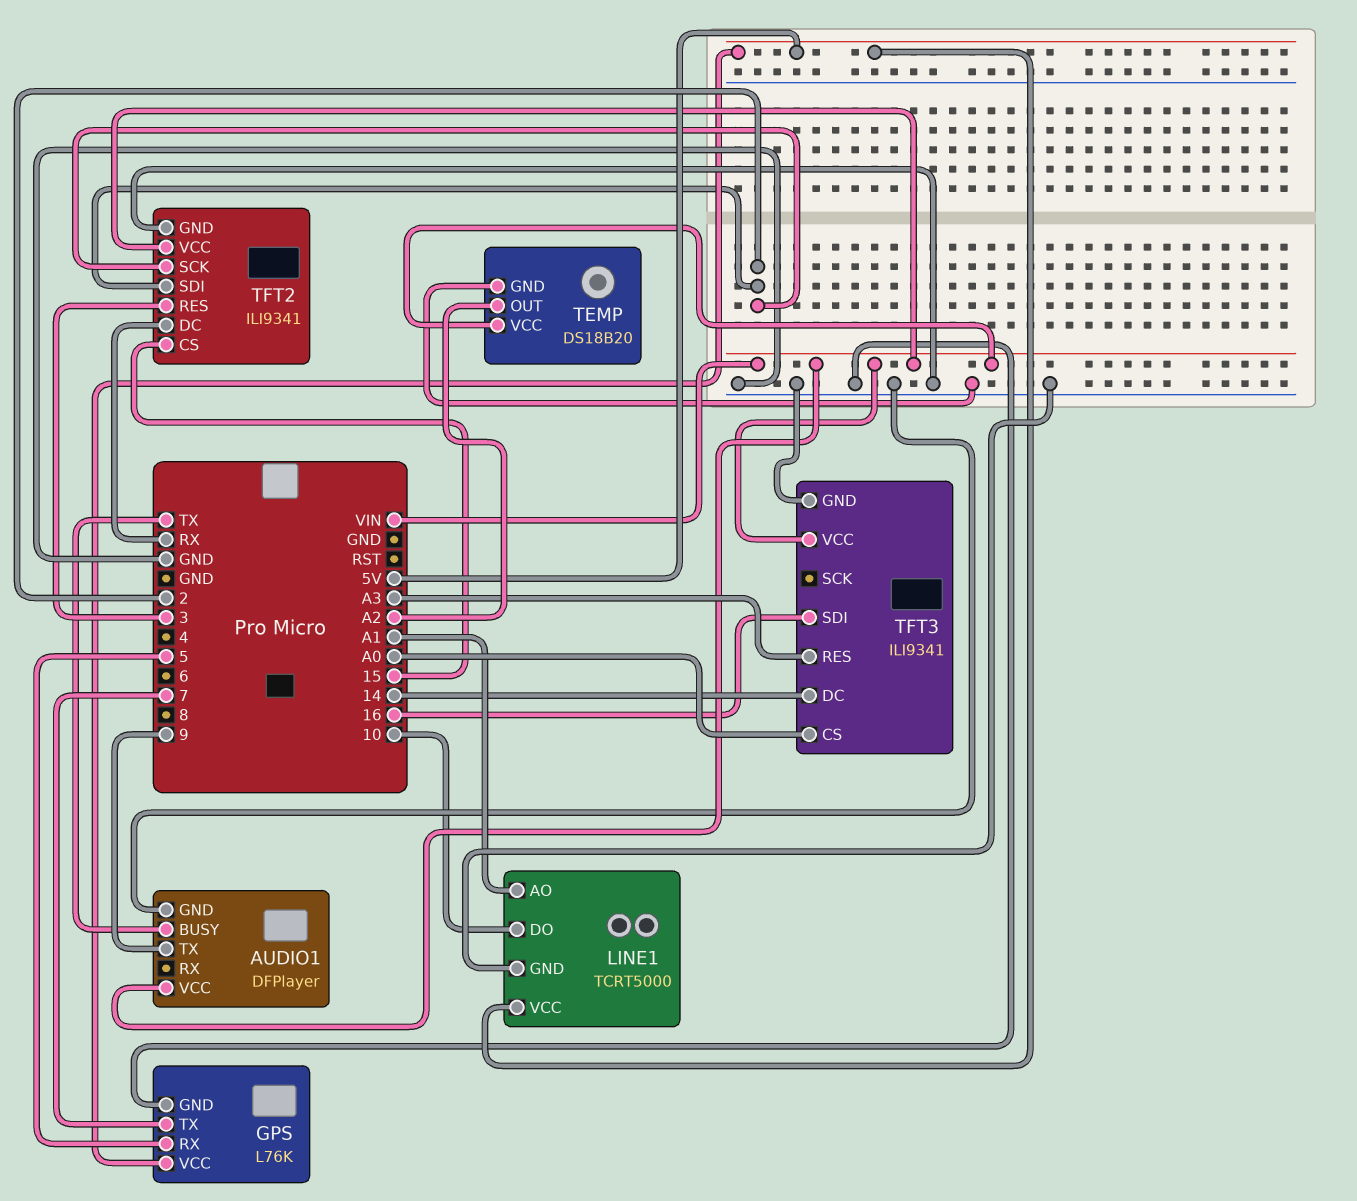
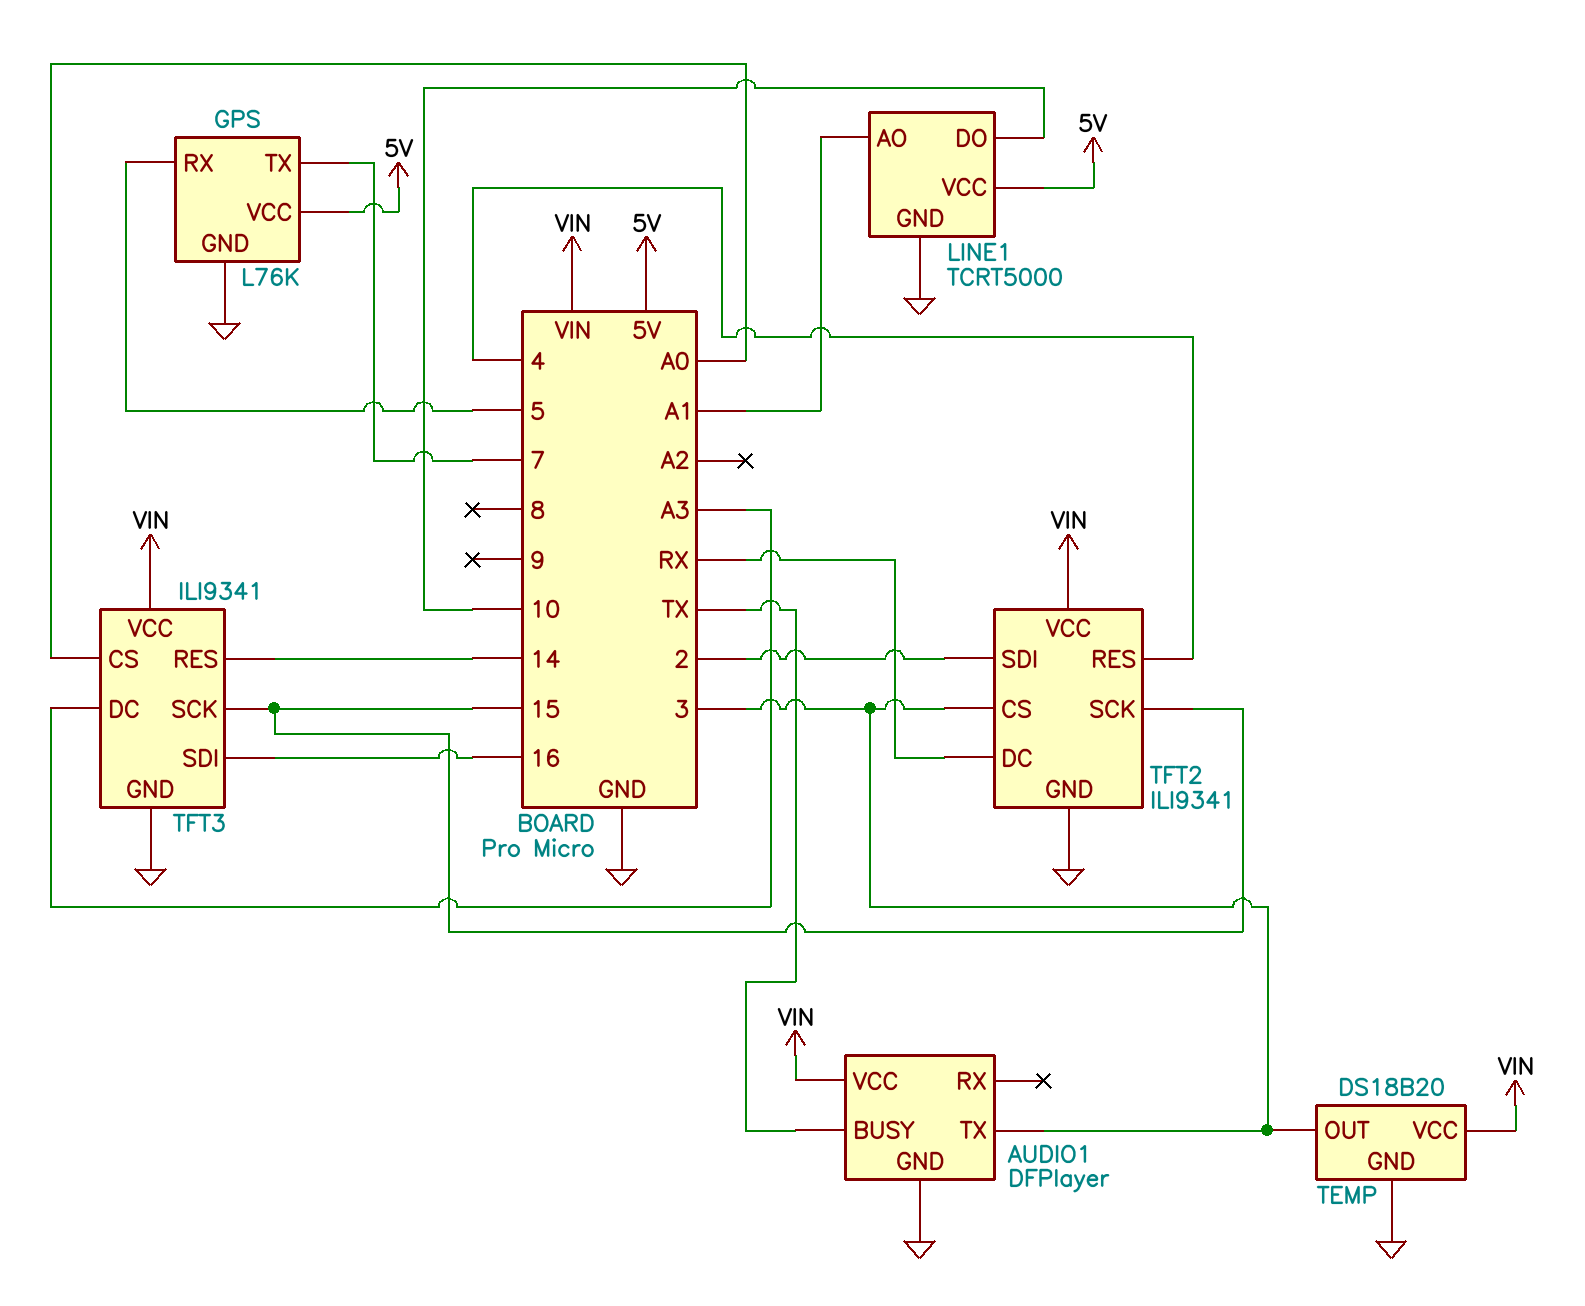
AUDIO1 pin TX: 9 -> 3
TEMP pin OUT: A2 -> 3
TFT2 pin CS: 15 -> 3
TFT2 pin RES: 3 -> 4
TFT2 pin SCK: 2 -> 15
TFT3 pin DC: 14 -> A3
TFT3 pin RES: A3 -> 14
TFT3 pin SCK: none -> 15

